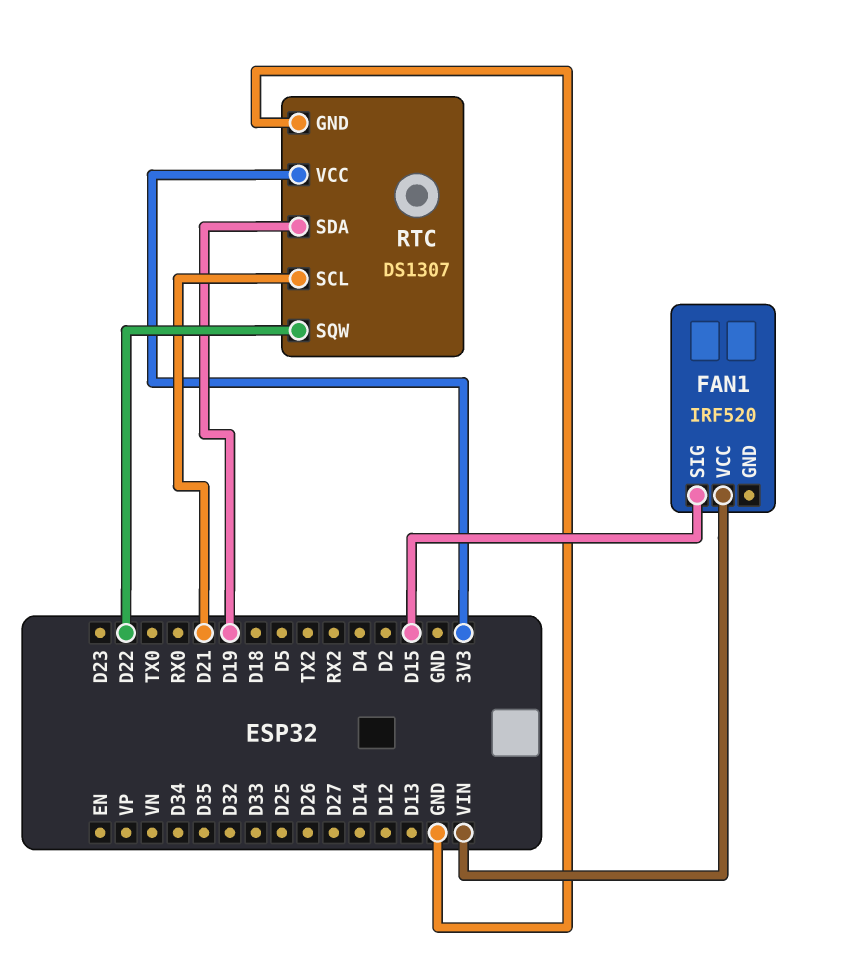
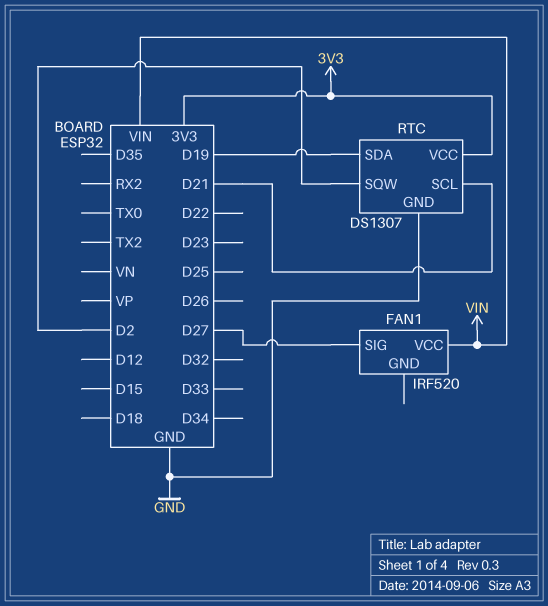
FAN1 pin SIG: D15 -> D27
RTC pin SQW: D22 -> D2

